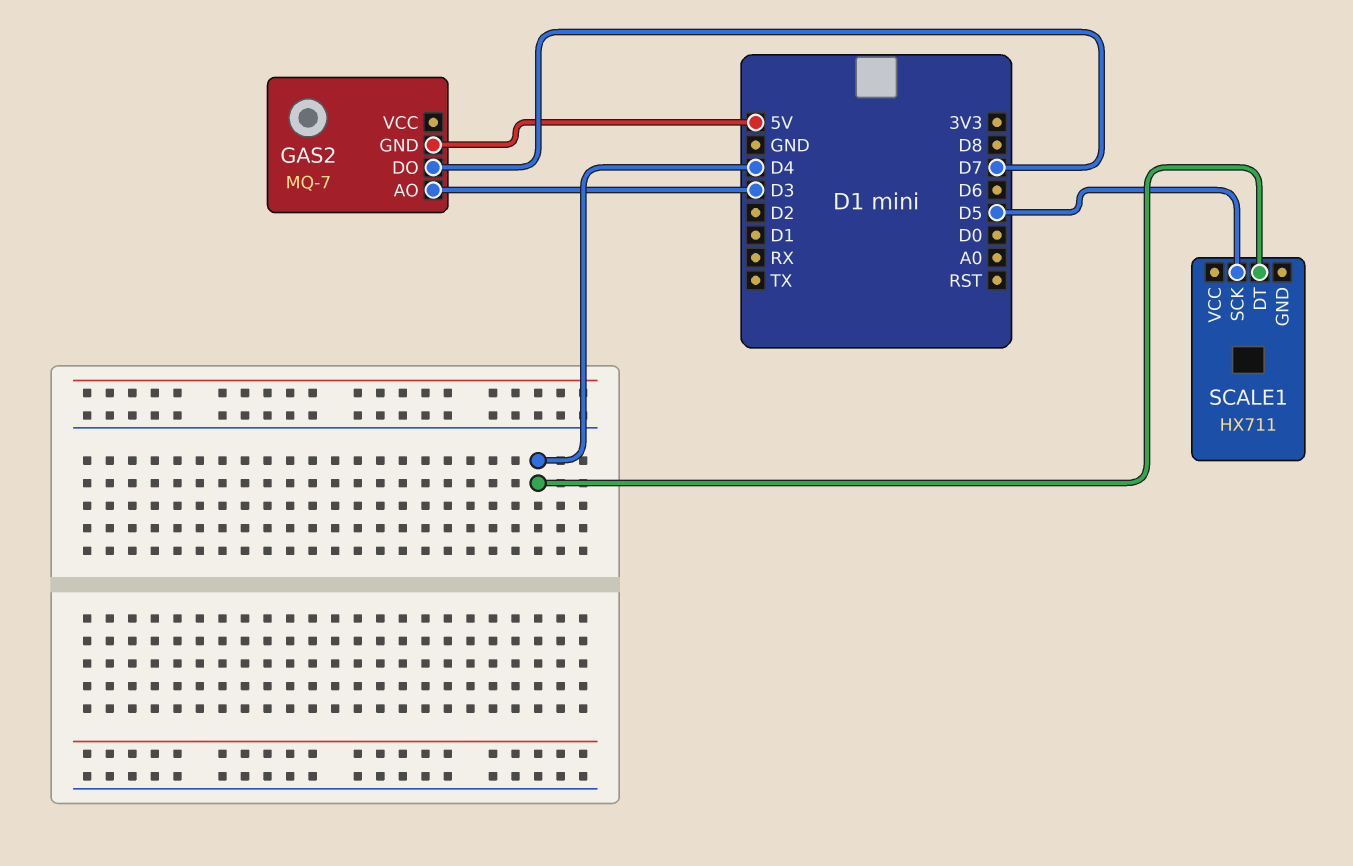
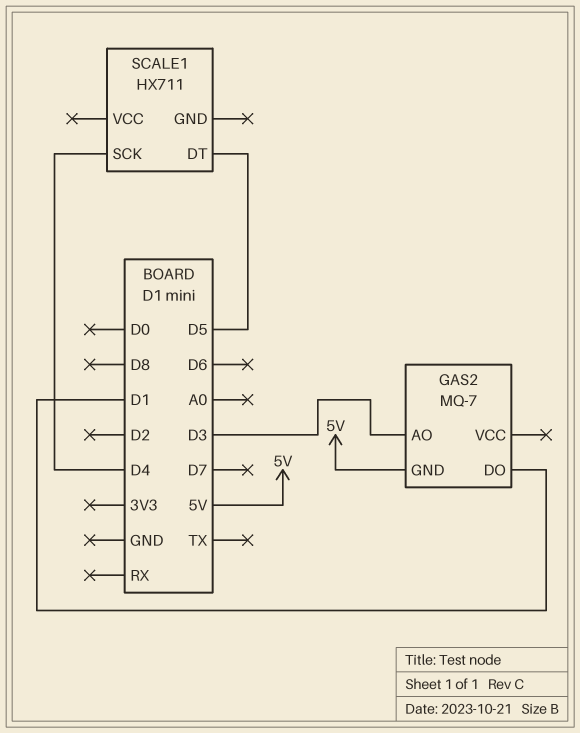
GAS2 pin DO: D7 -> D1
SCALE1 pin DT: D4 -> D5
SCALE1 pin SCK: D5 -> D4

